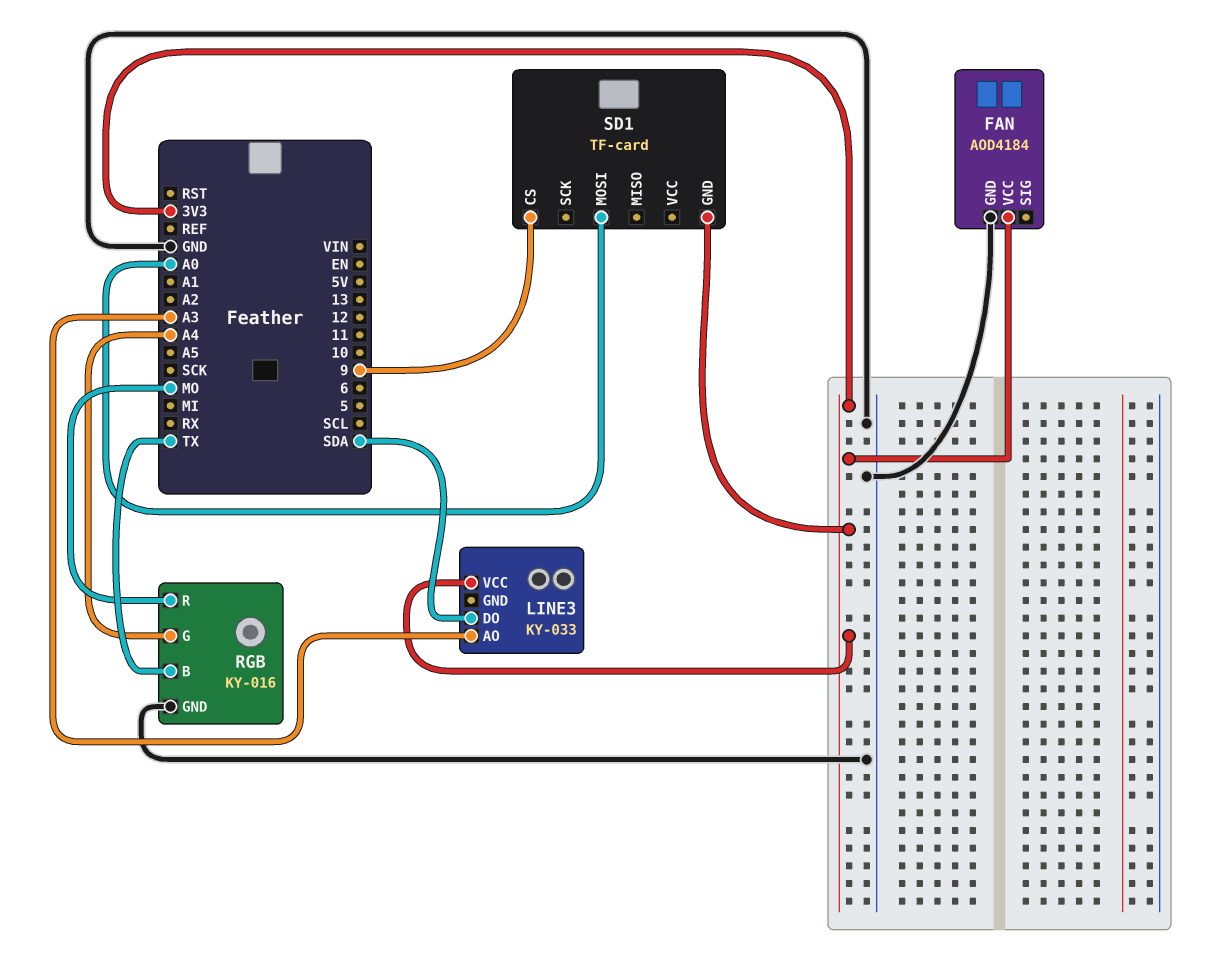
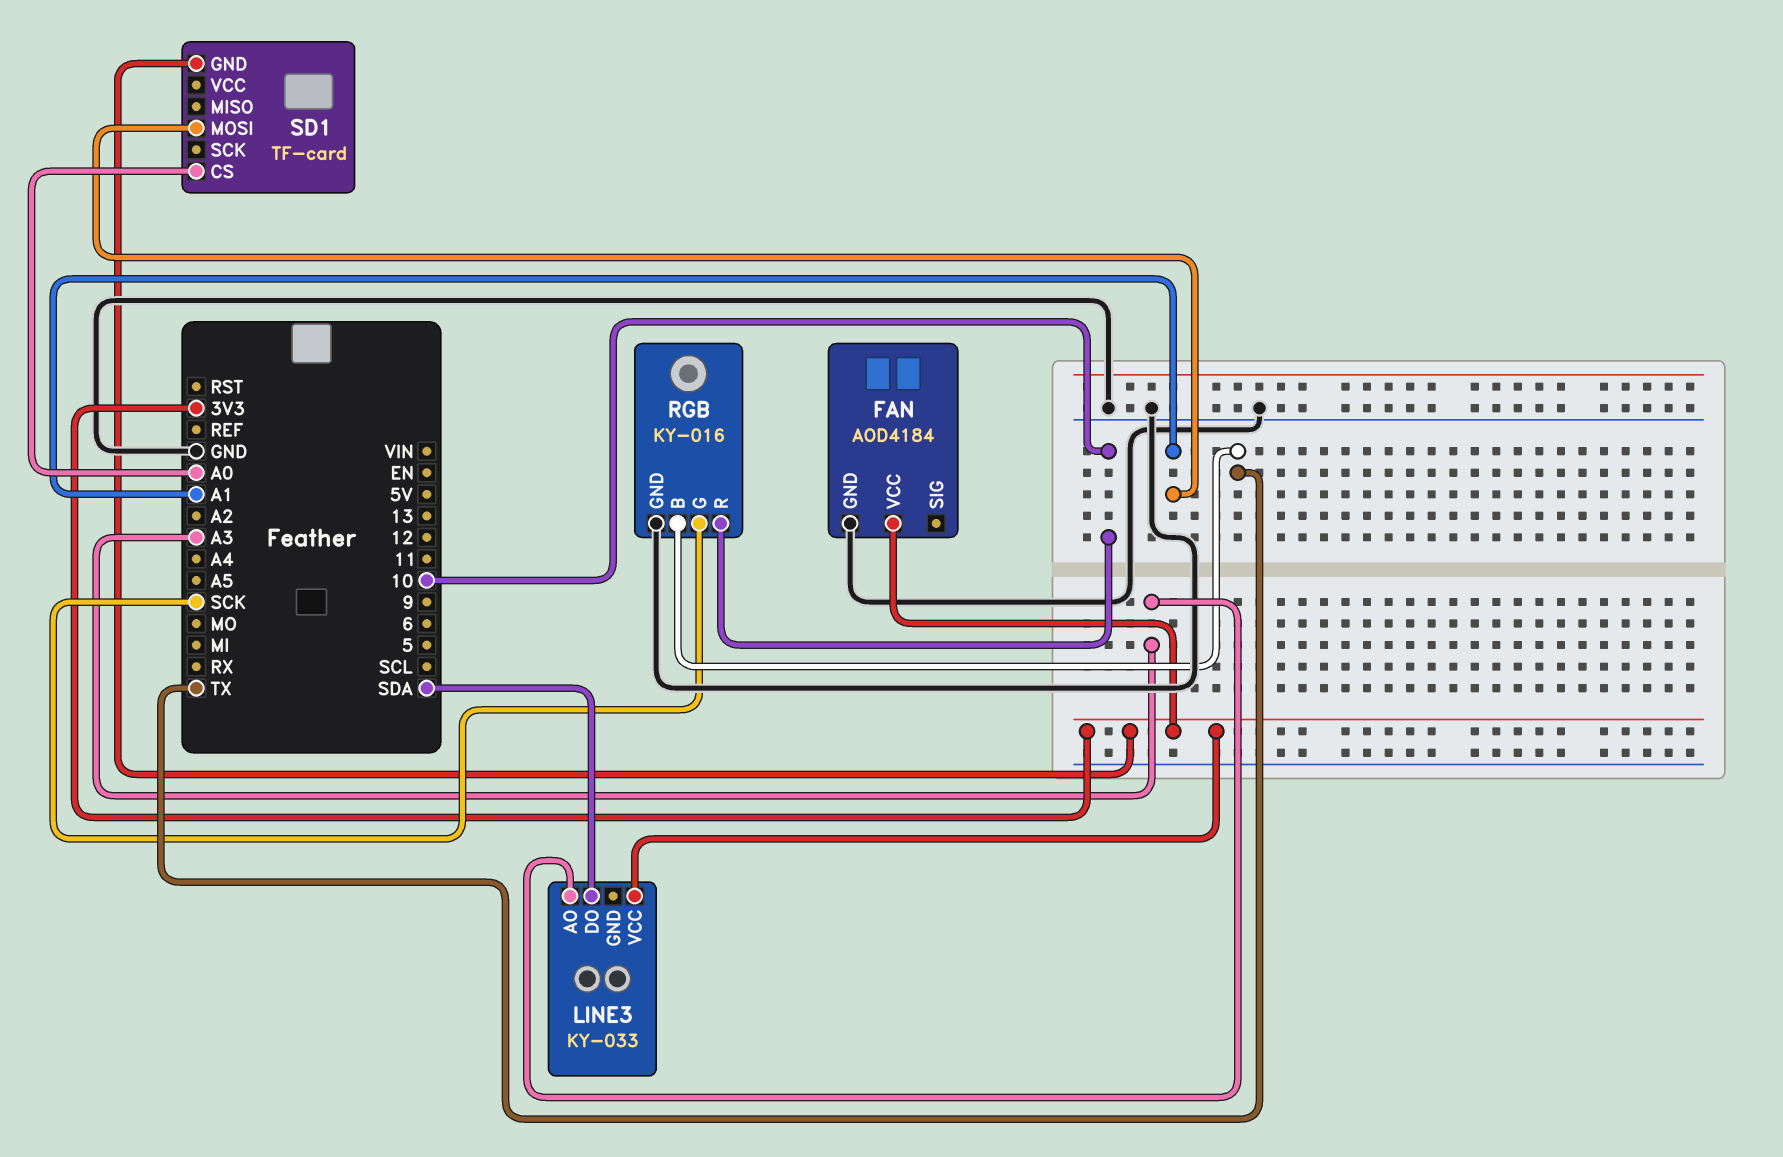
RGB pin G: A4 -> SCK
RGB pin R: MO -> 10
SD1 pin CS: 9 -> A0
SD1 pin MOSI: A0 -> A1

